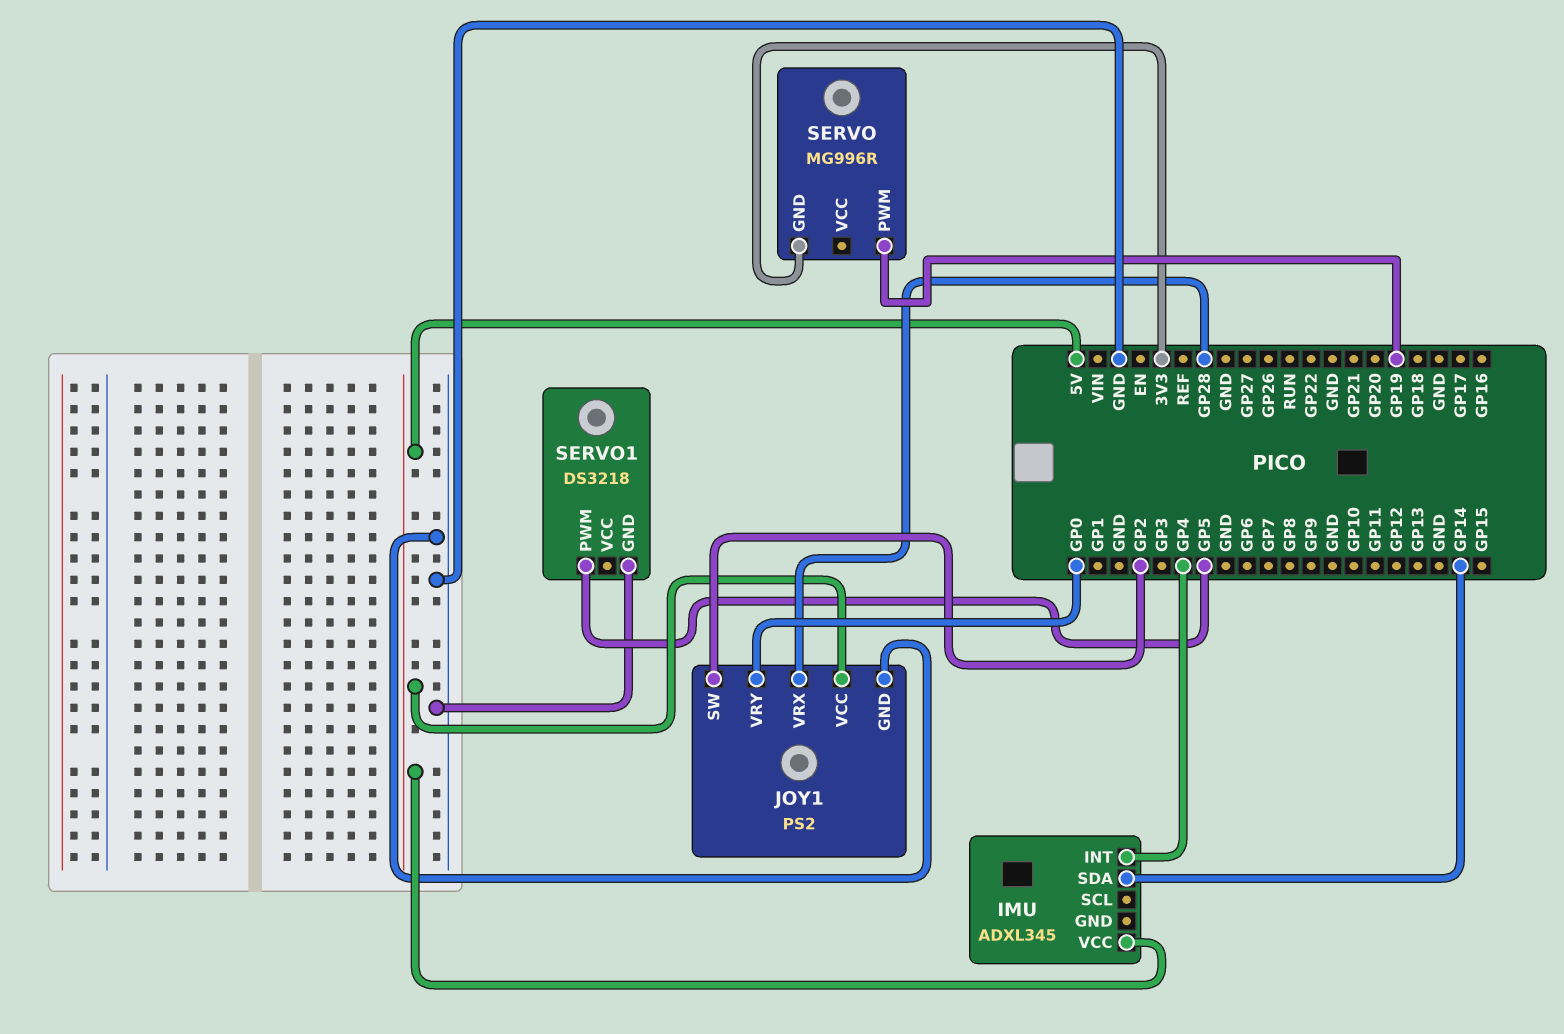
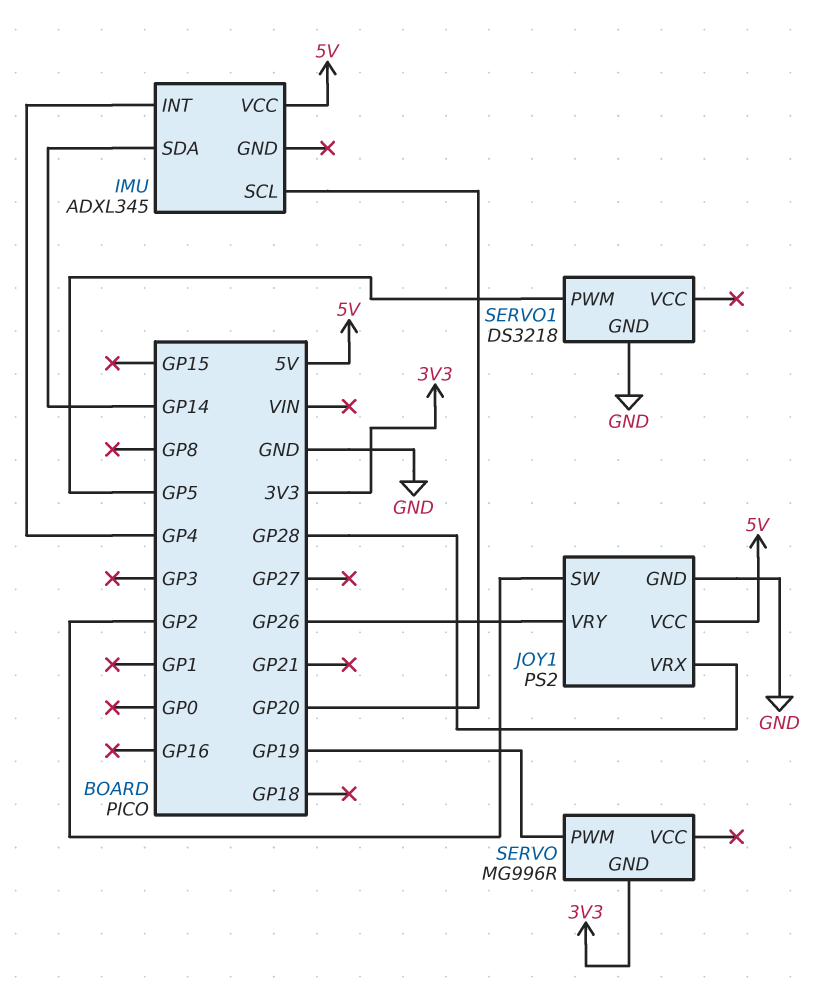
IMU pin SCL: none -> GP20
JOY1 pin VRY: GP0 -> GP26

